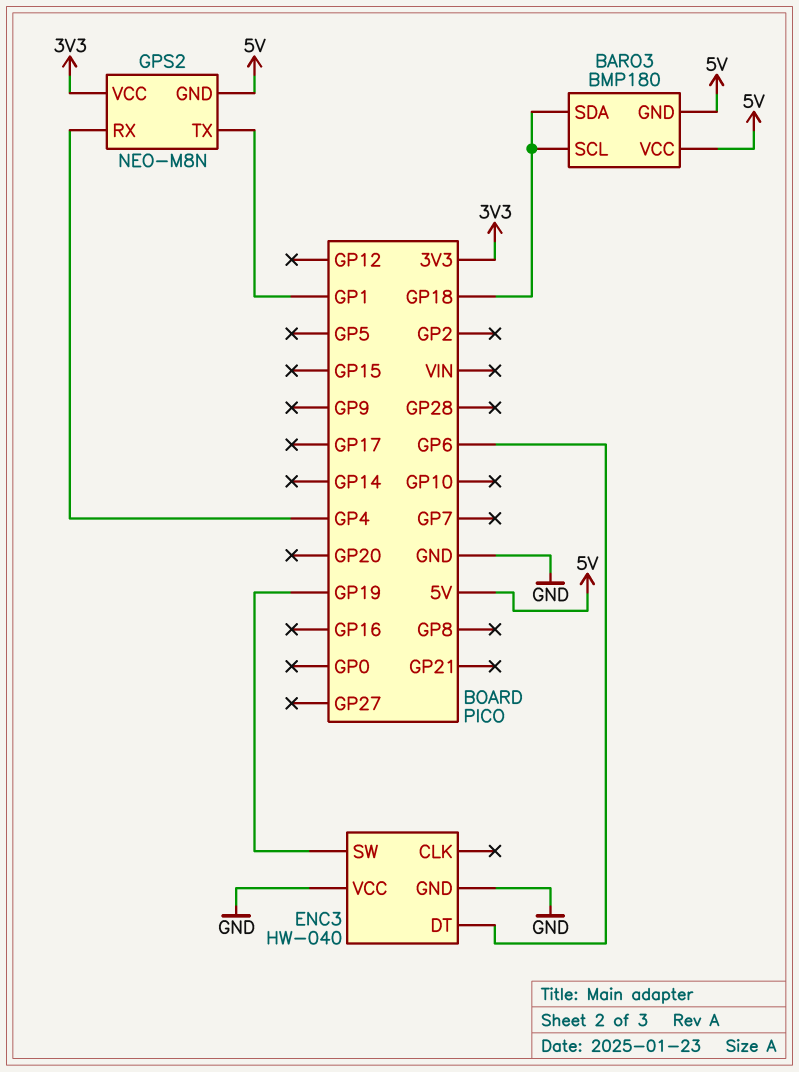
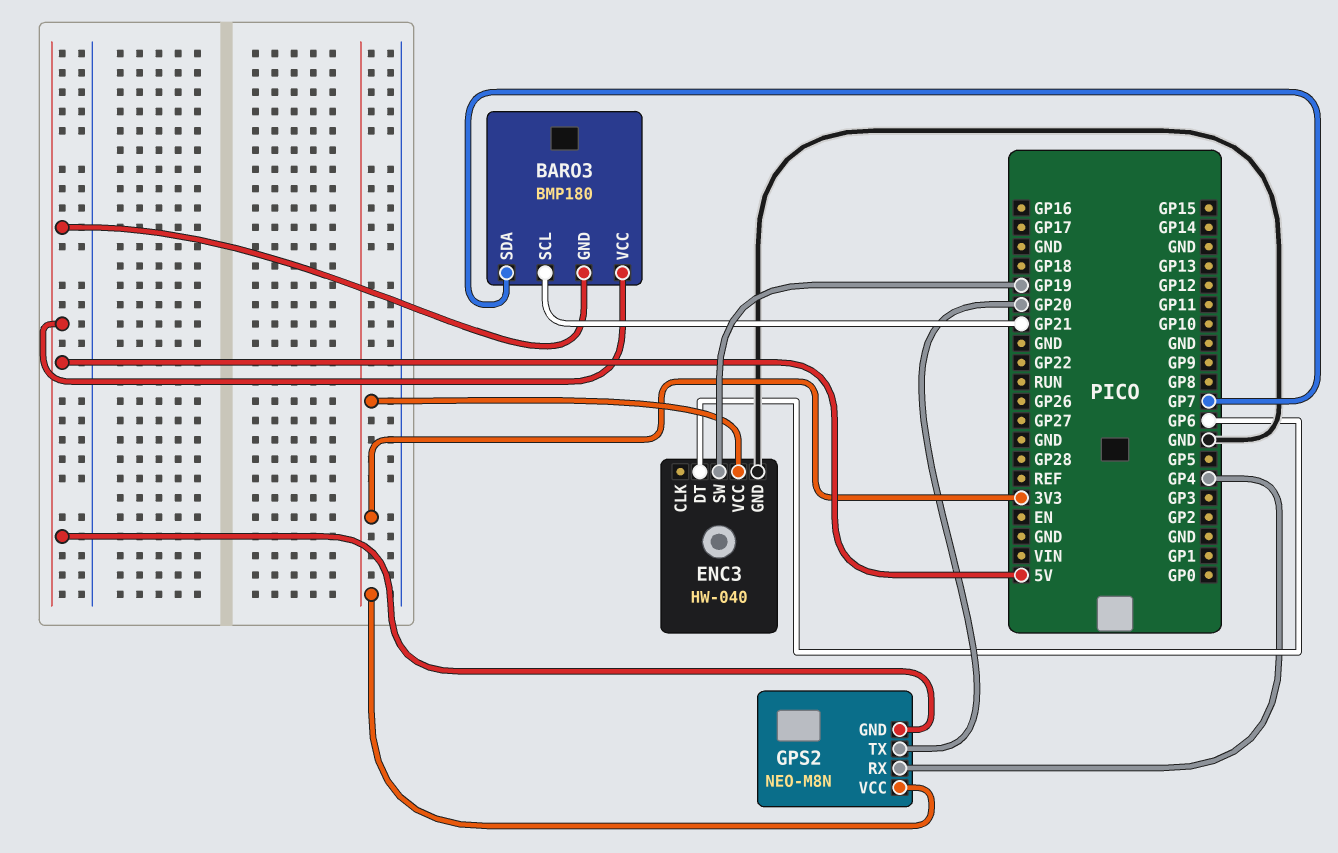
BARO3 pin SCL: GP18 -> GP21
BARO3 pin SDA: GP18 -> GP7
ENC3 pin VCC: GND -> 3V3
GPS2 pin TX: GP1 -> GP20

